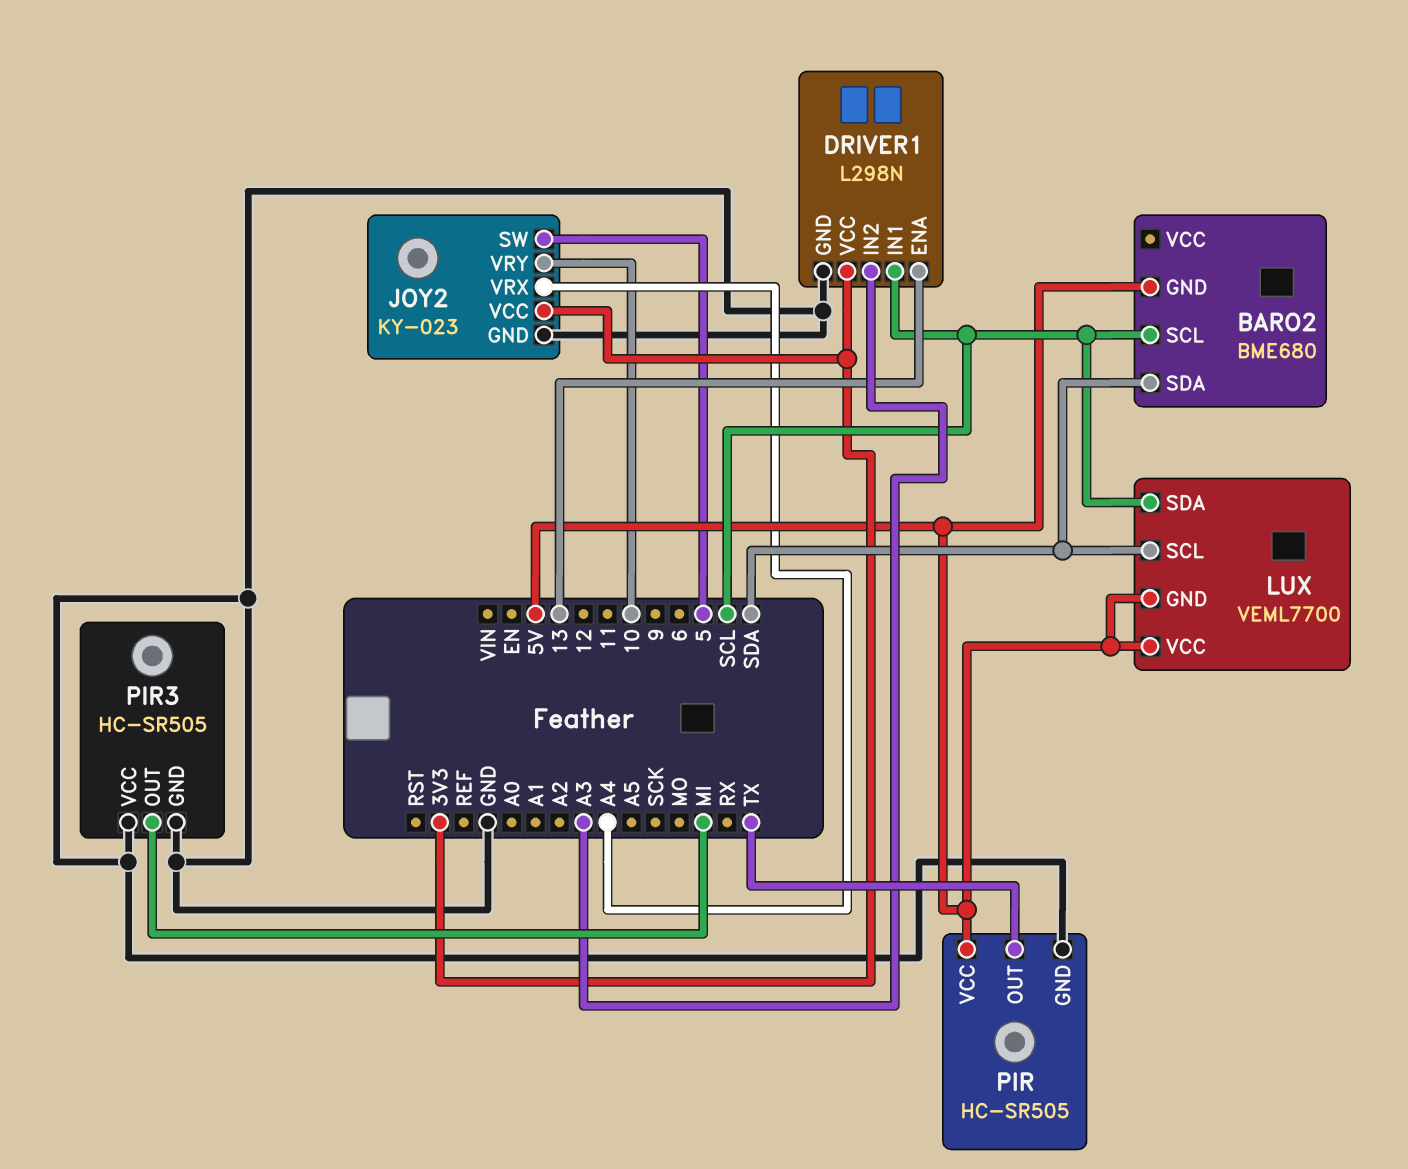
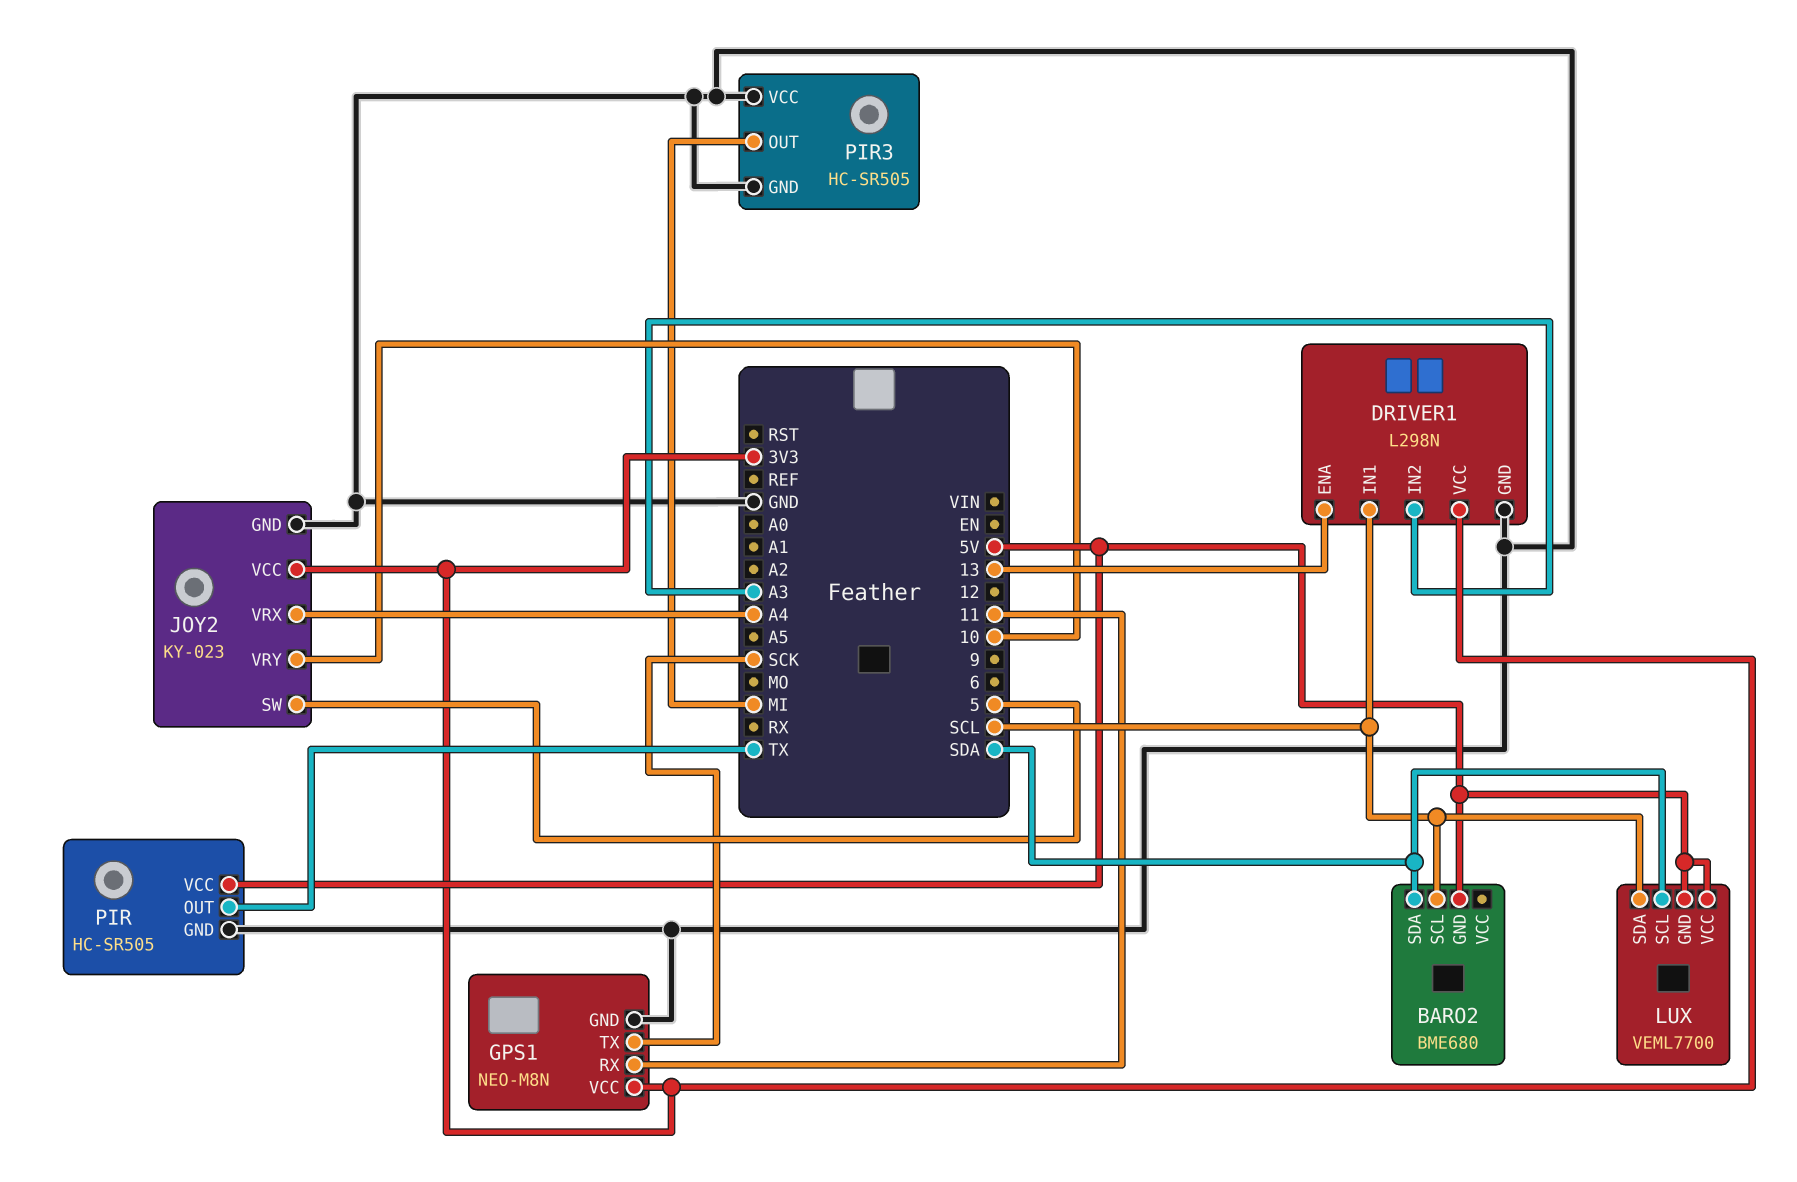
GPS1: none -> NEO-M8N
GPS1 pin GND: none -> GND
GPS1 pin RX: none -> 11
GPS1 pin TX: none -> SCK
GPS1 pin VCC: none -> 3V3

